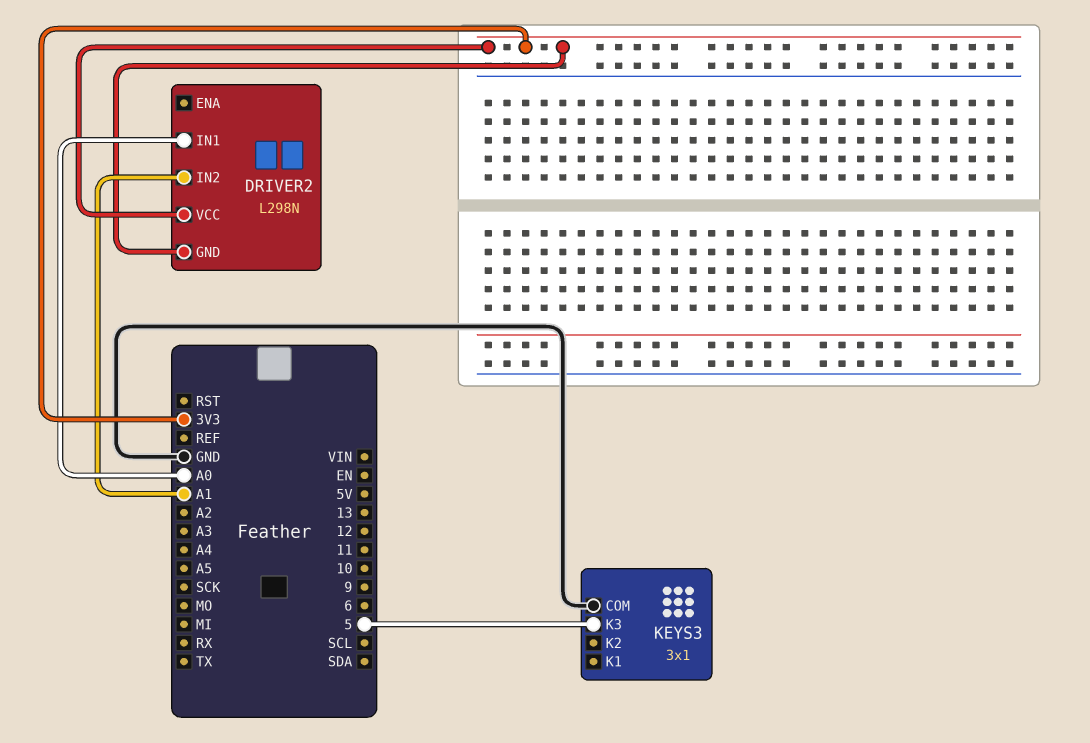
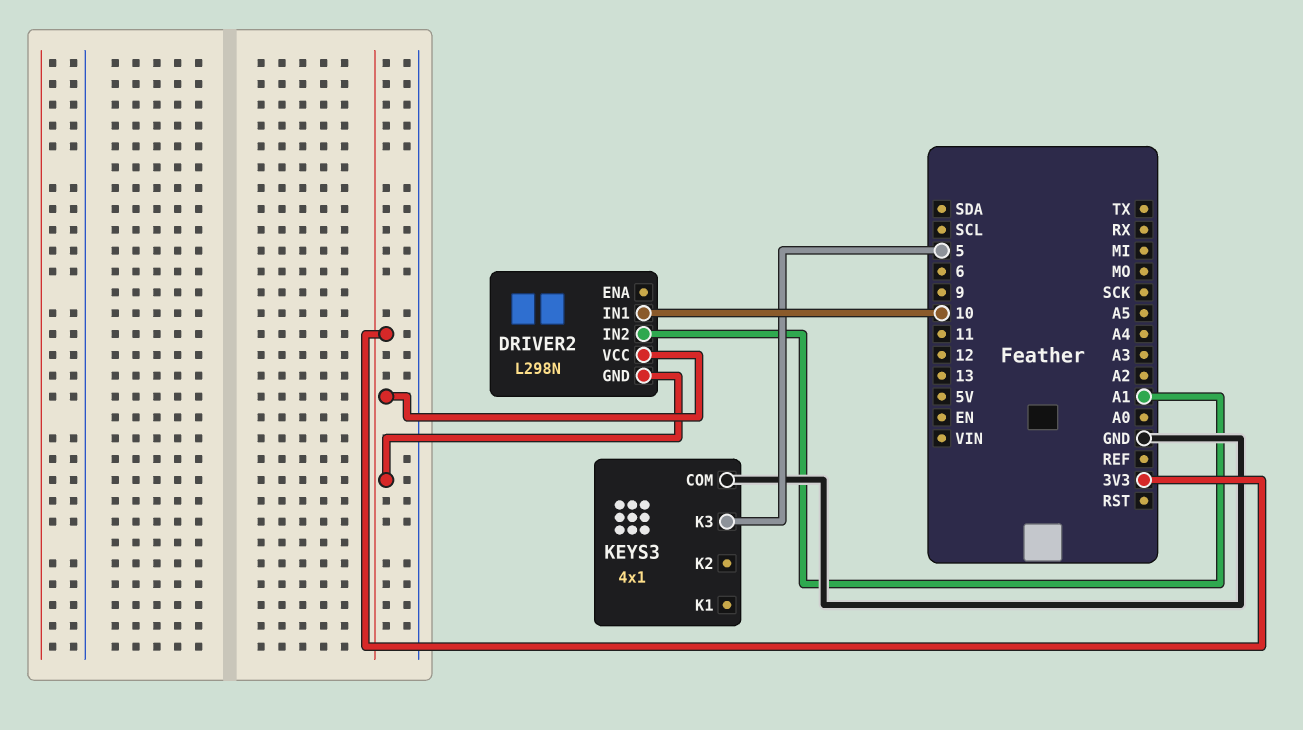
DRIVER2 pin IN1: A0 -> 10
KEYS3: 3x1 -> 4x1

